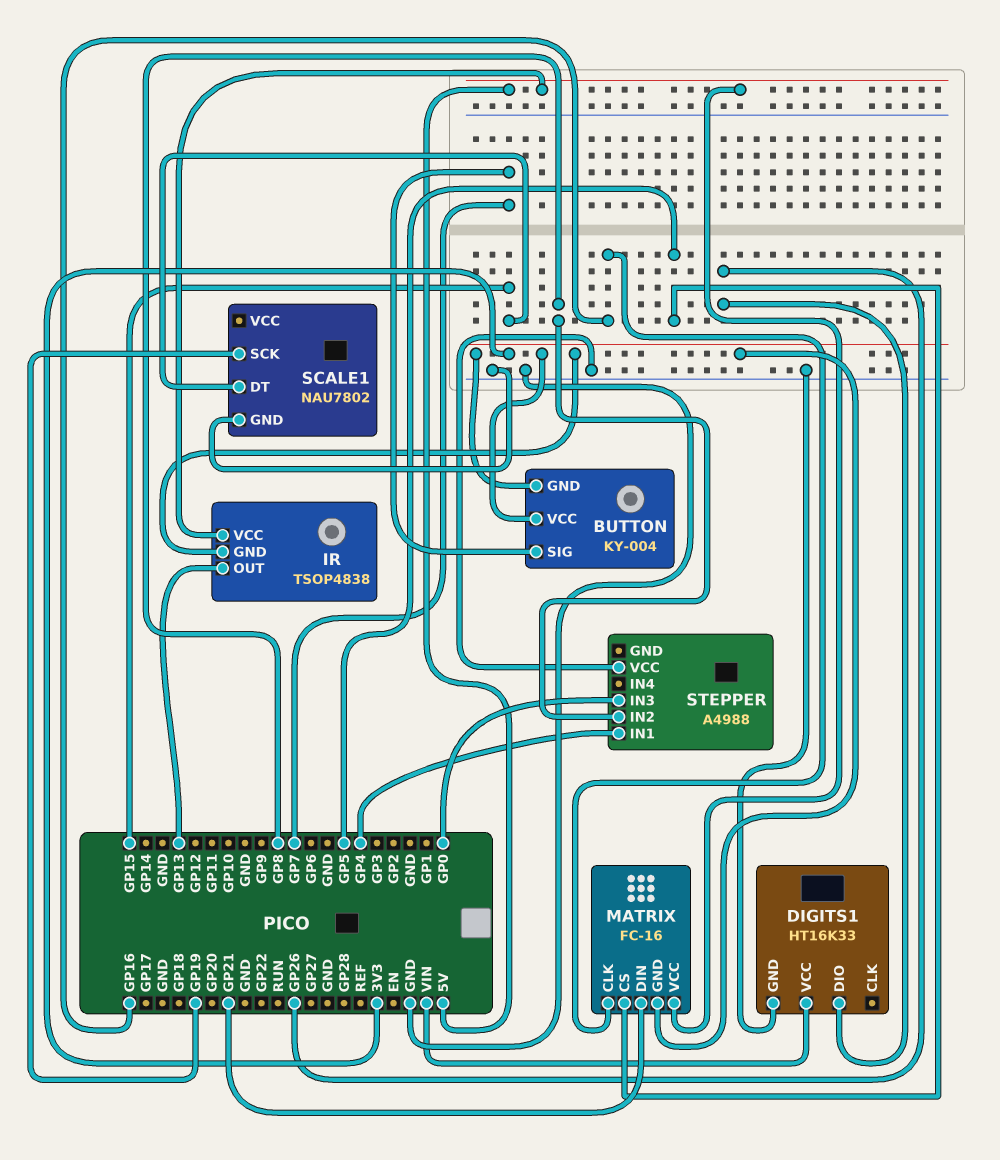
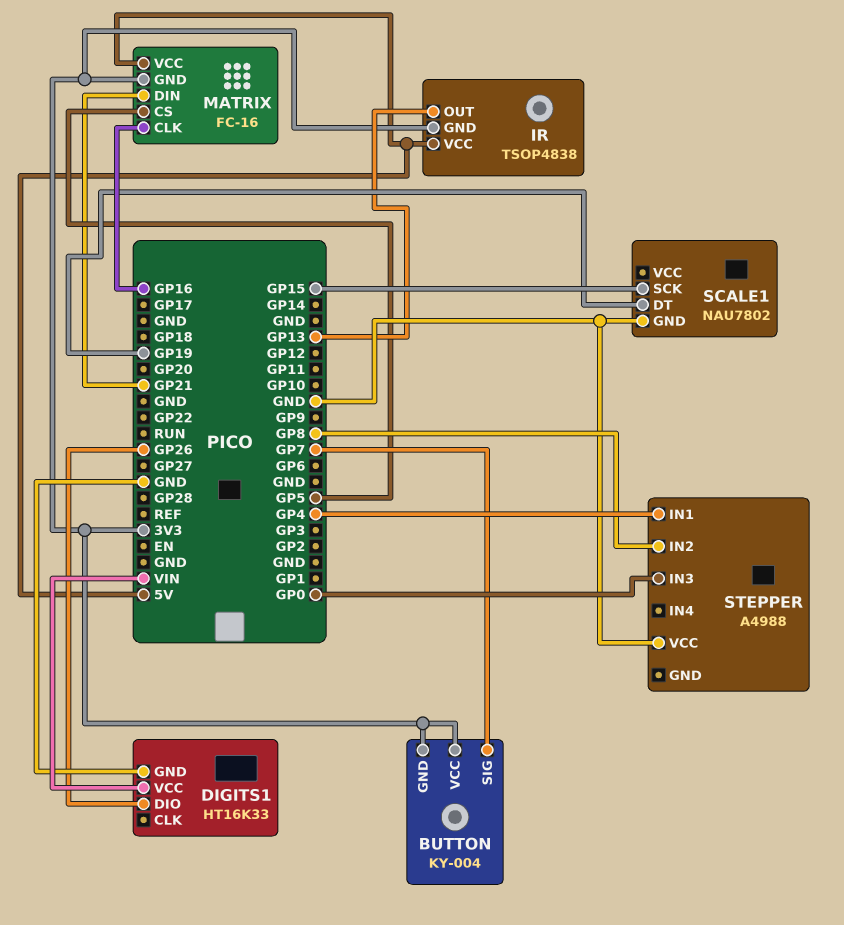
SCALE1 pin DT: GP15 -> GP19
SCALE1 pin SCK: GP19 -> GP15

